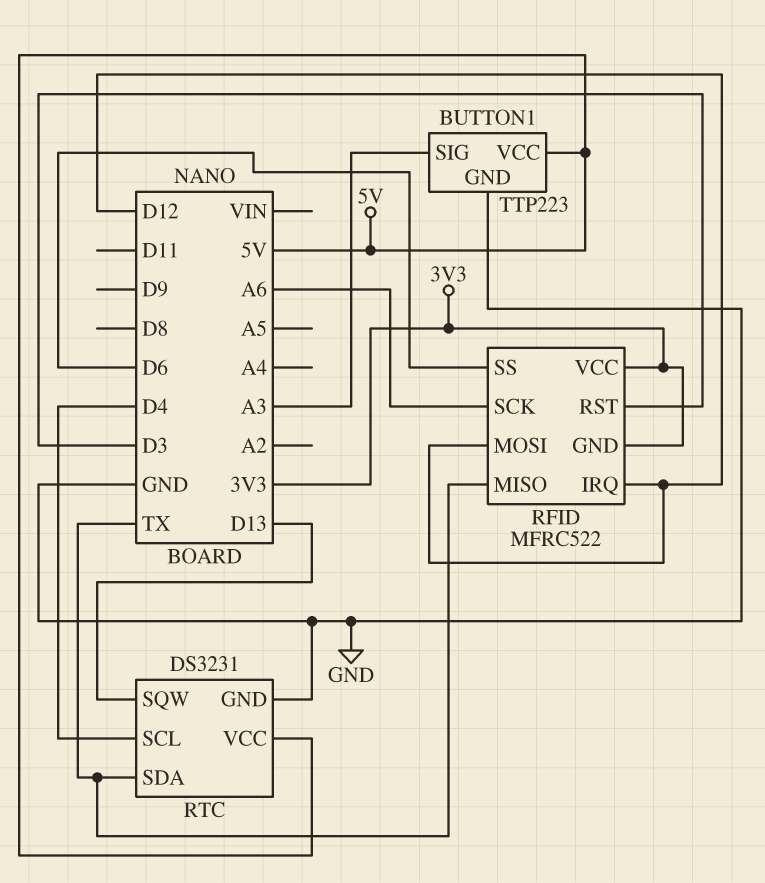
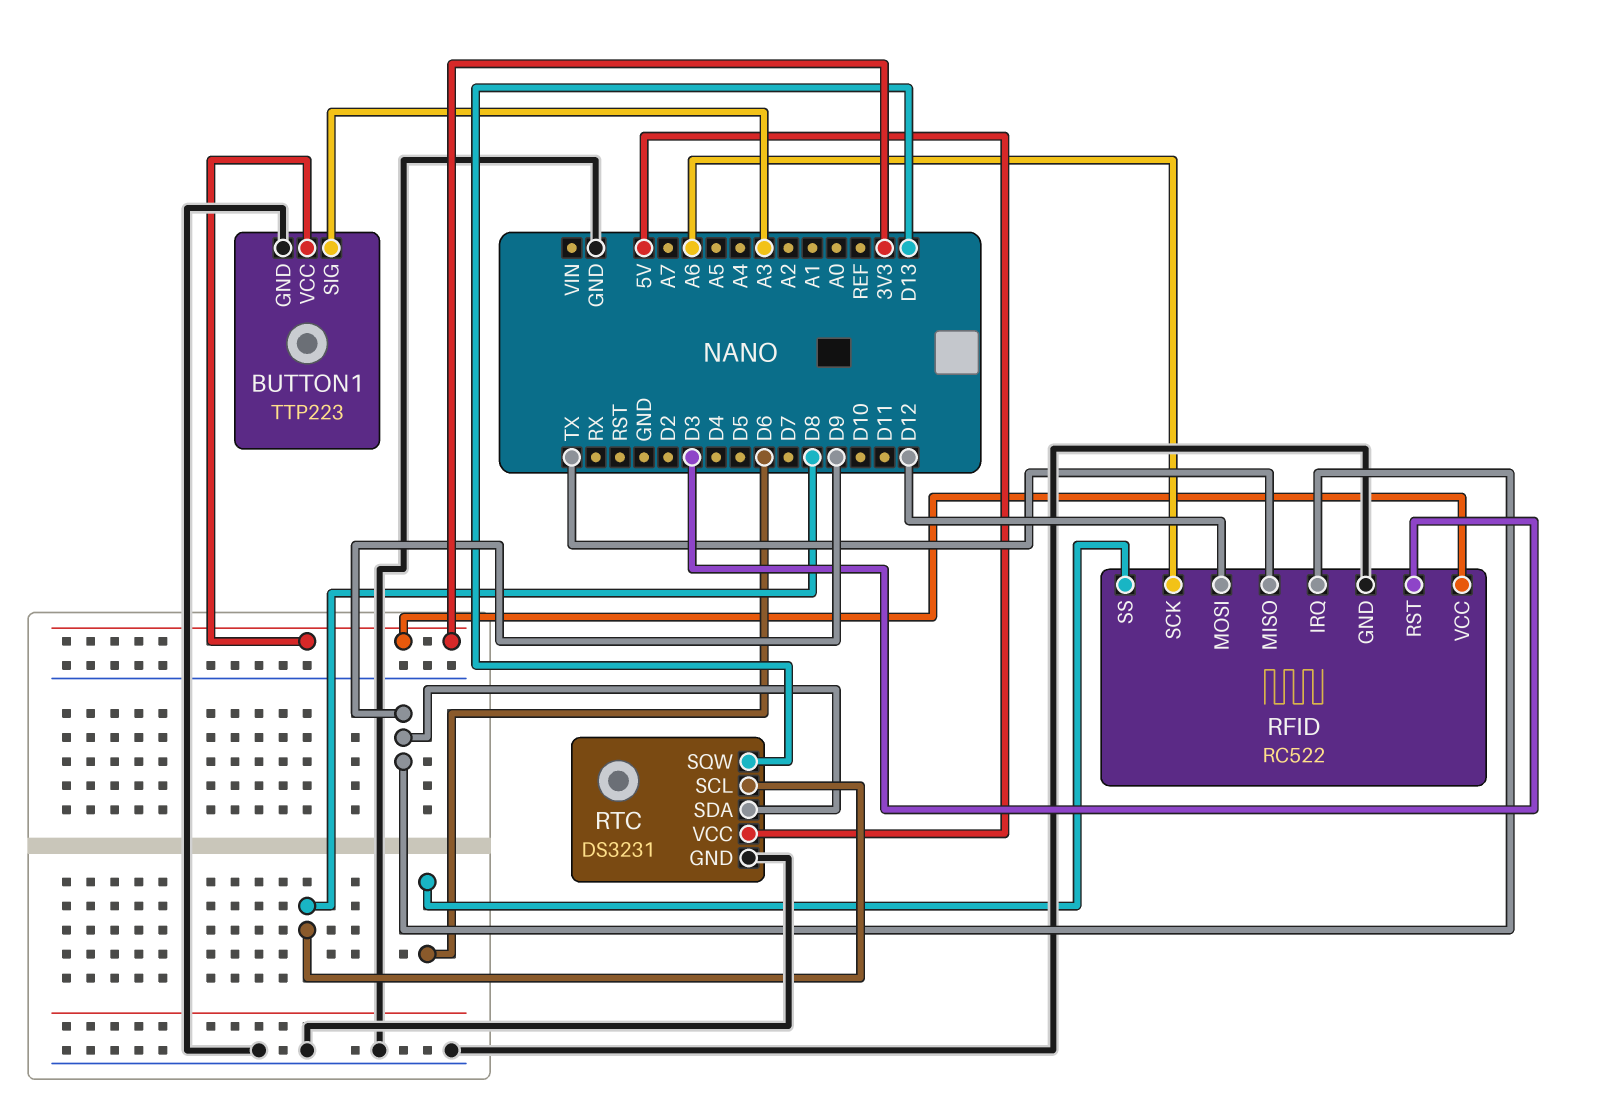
BUTTON1 pin VCC: 5V -> 3V3
RFID: MFRC522 -> RC522
RFID pin GND: 3V3 -> GND
RFID pin IRQ: D12 -> D9
RTC pin SCL: D4 -> D8
RTC pin SDA: TX -> D9

